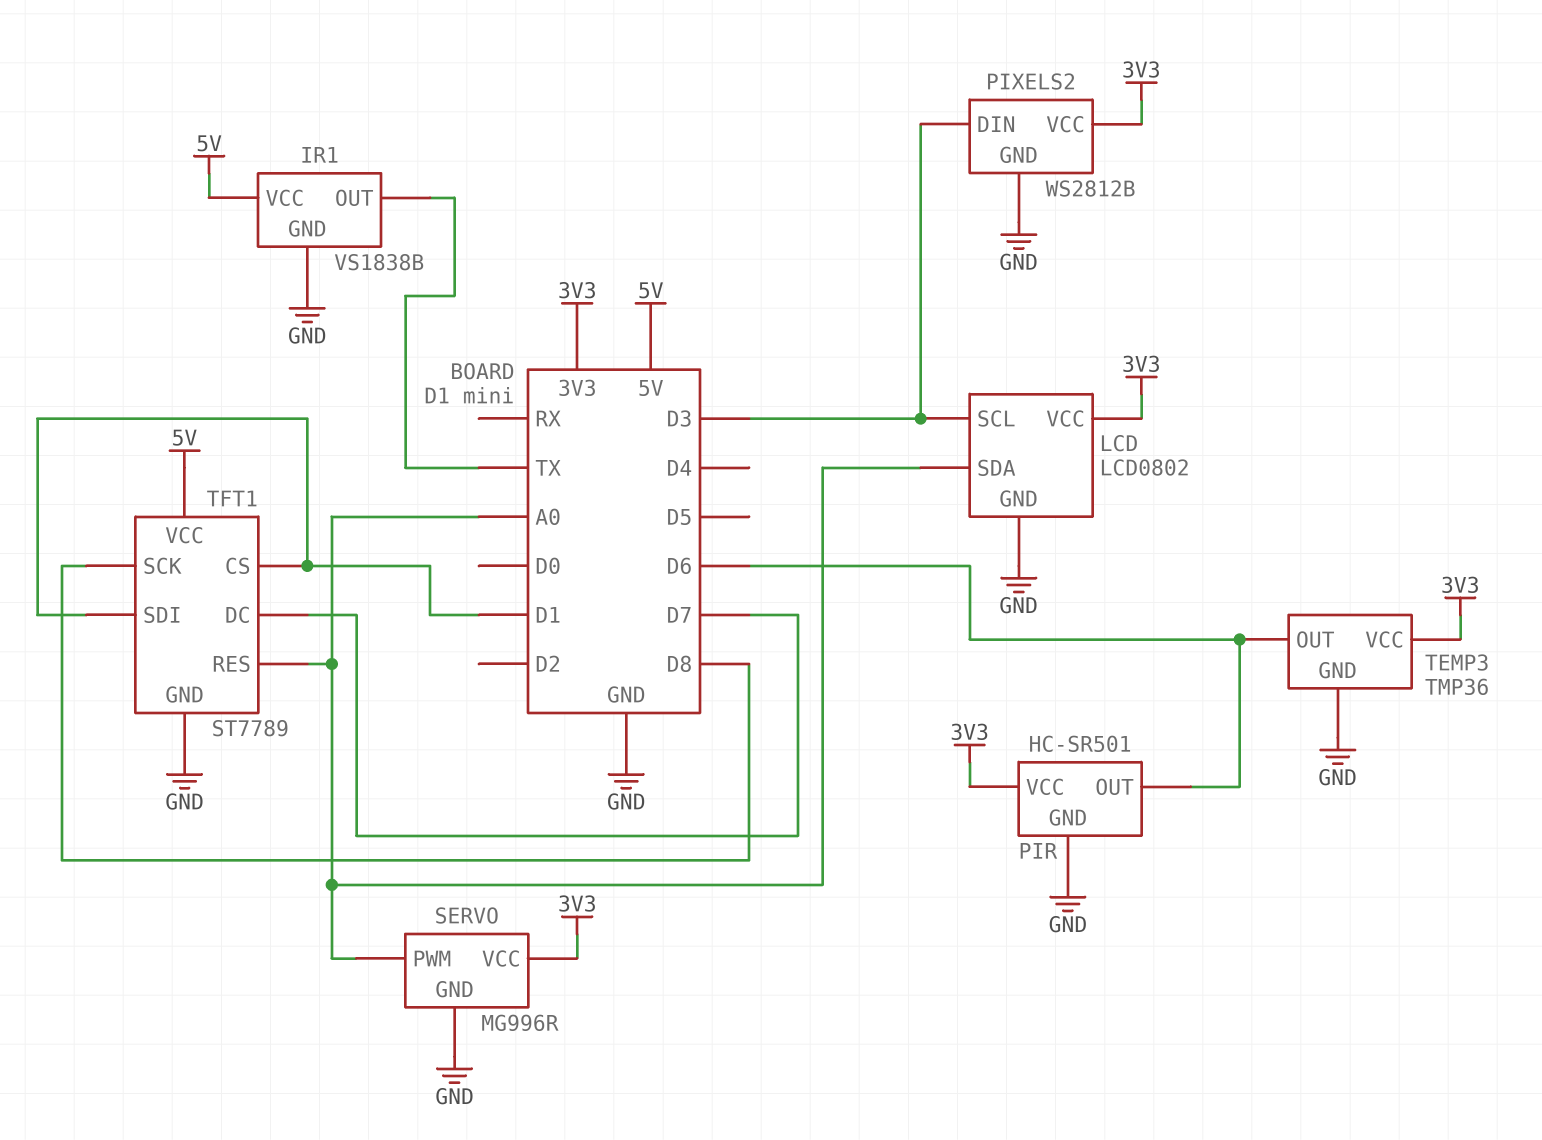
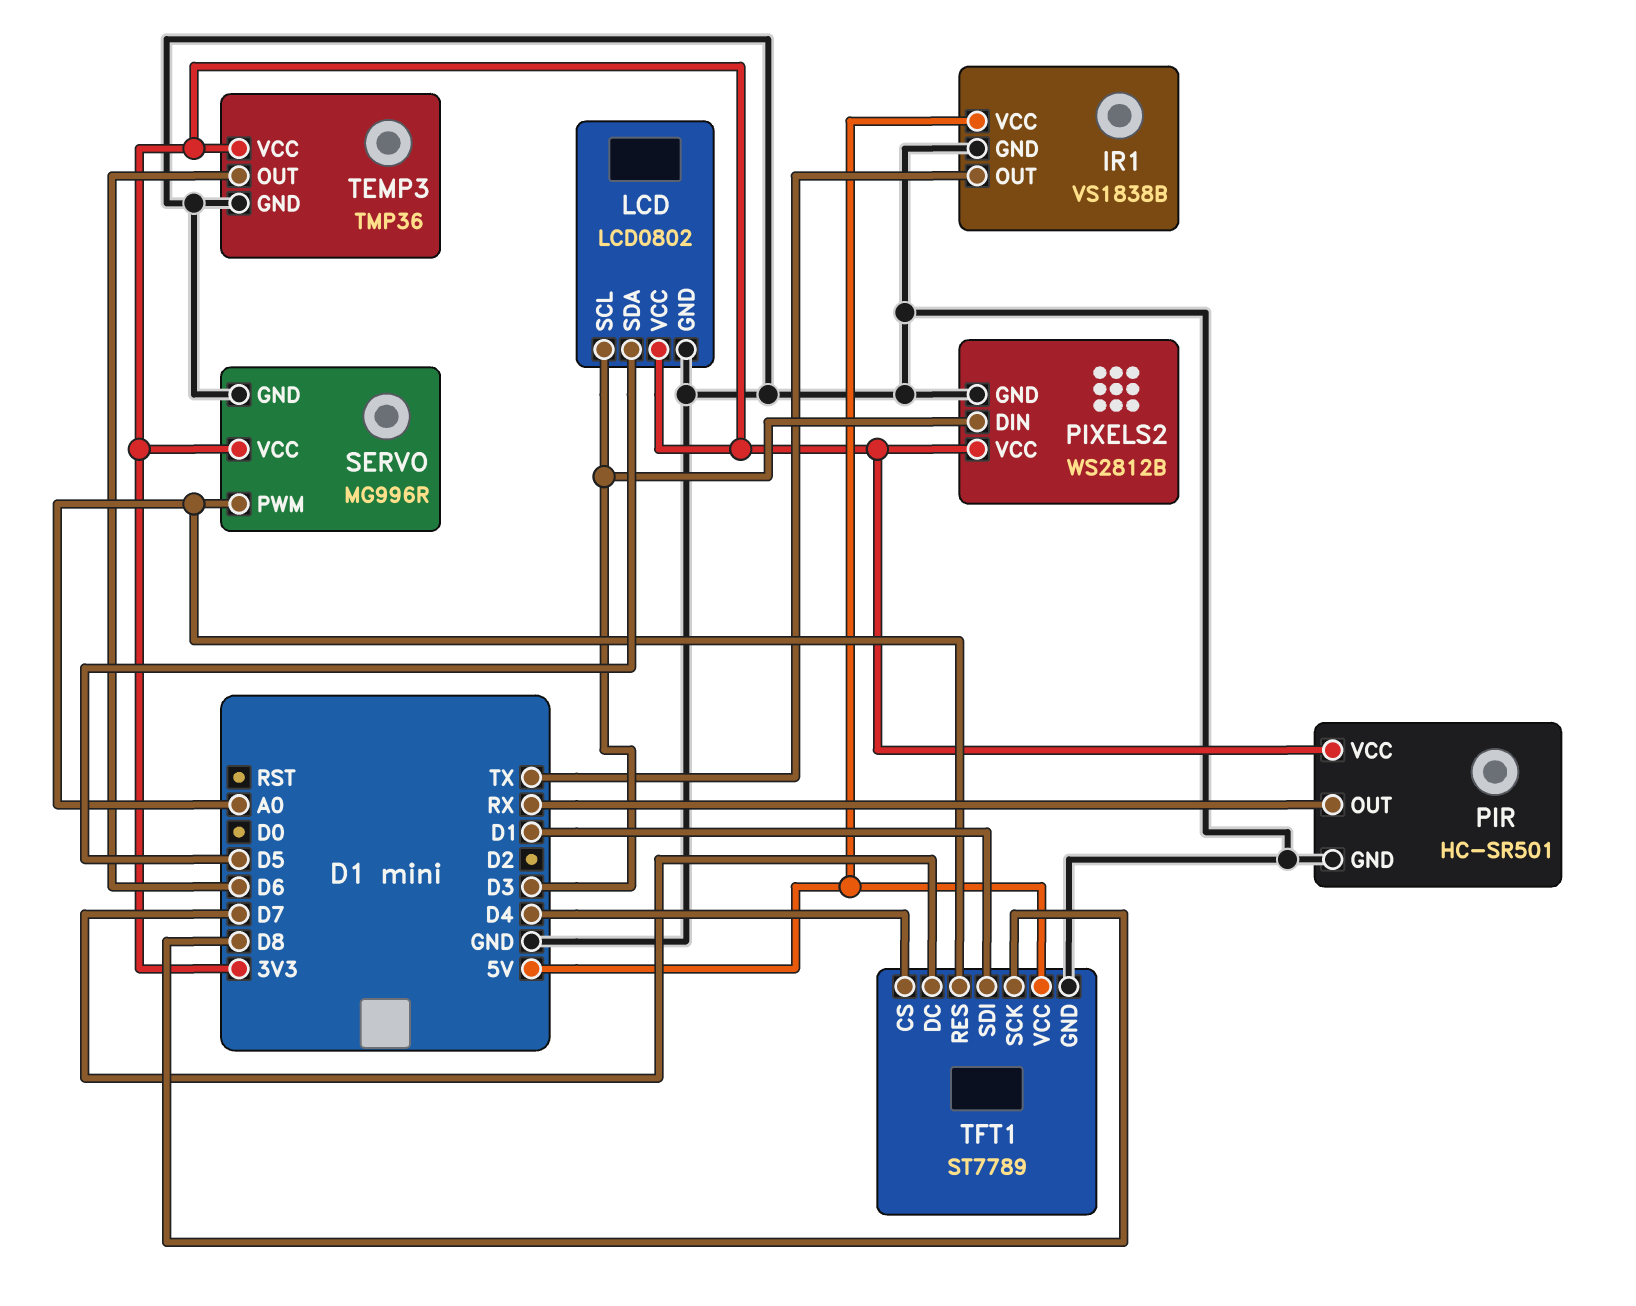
LCD pin SDA: A0 -> D5
PIR pin OUT: D6 -> RX
TFT1 pin CS: D1 -> D4

